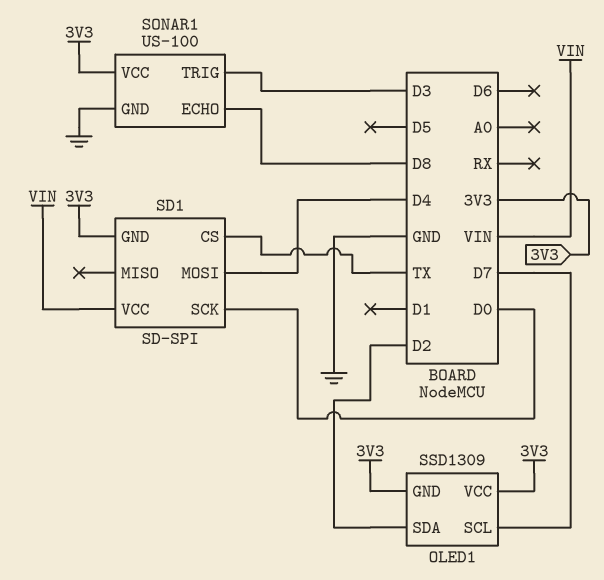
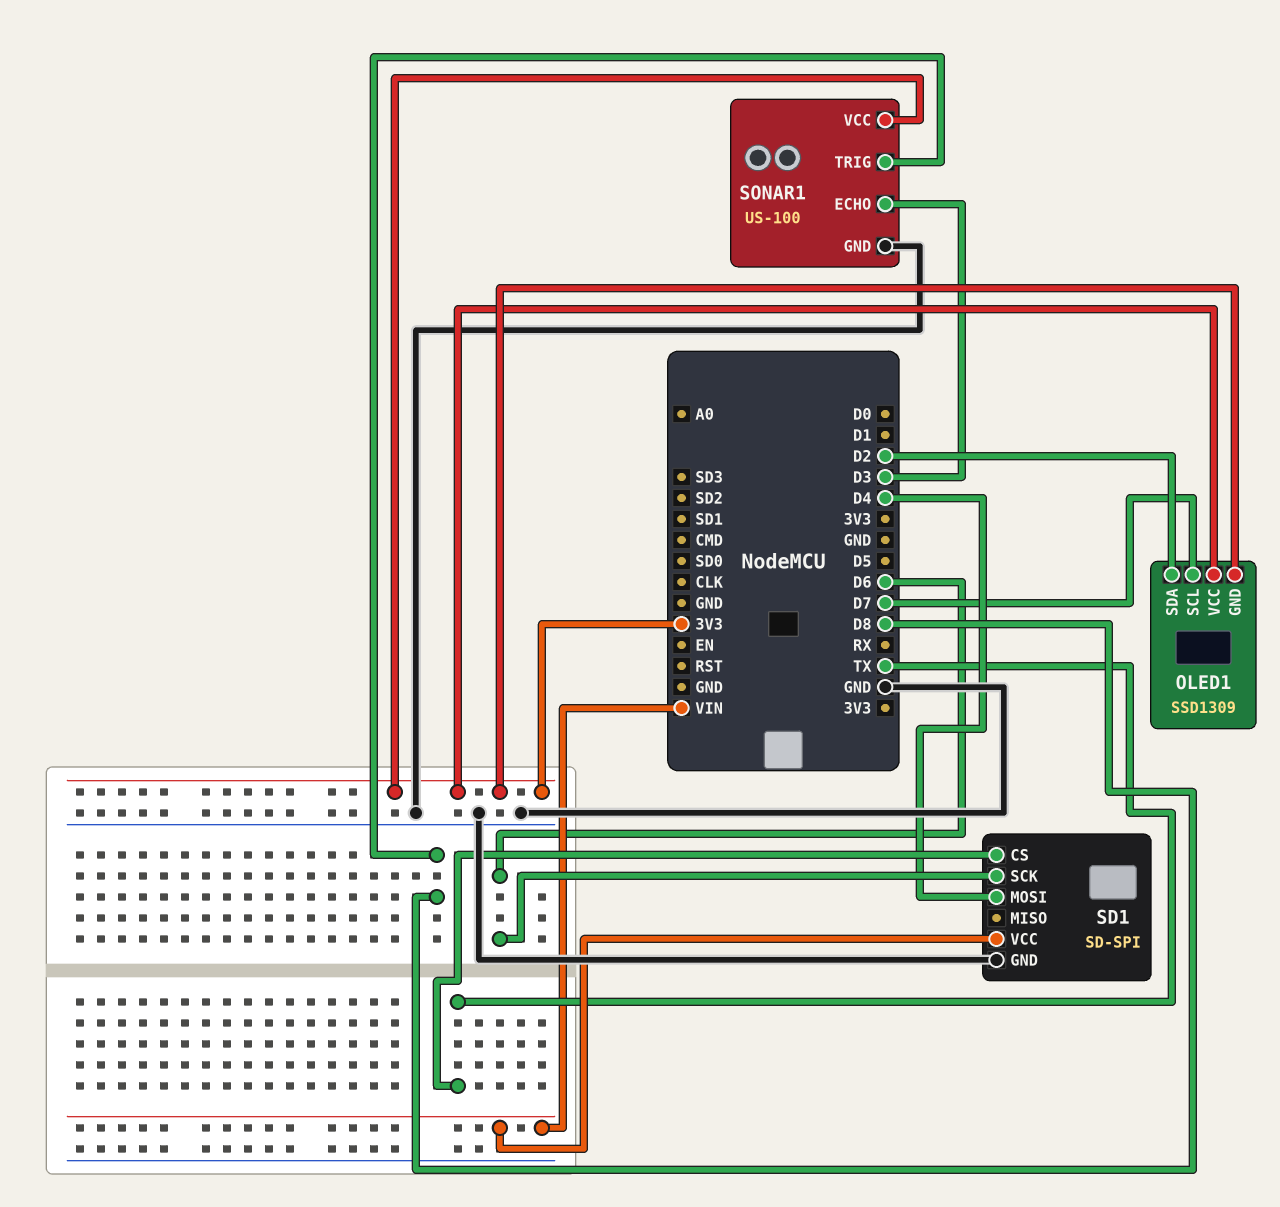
SD1 pin GND: 3V3 -> GND
SD1 pin SCK: D0 -> D6
SONAR1 pin ECHO: D8 -> D3
SONAR1 pin TRIG: D3 -> D8

